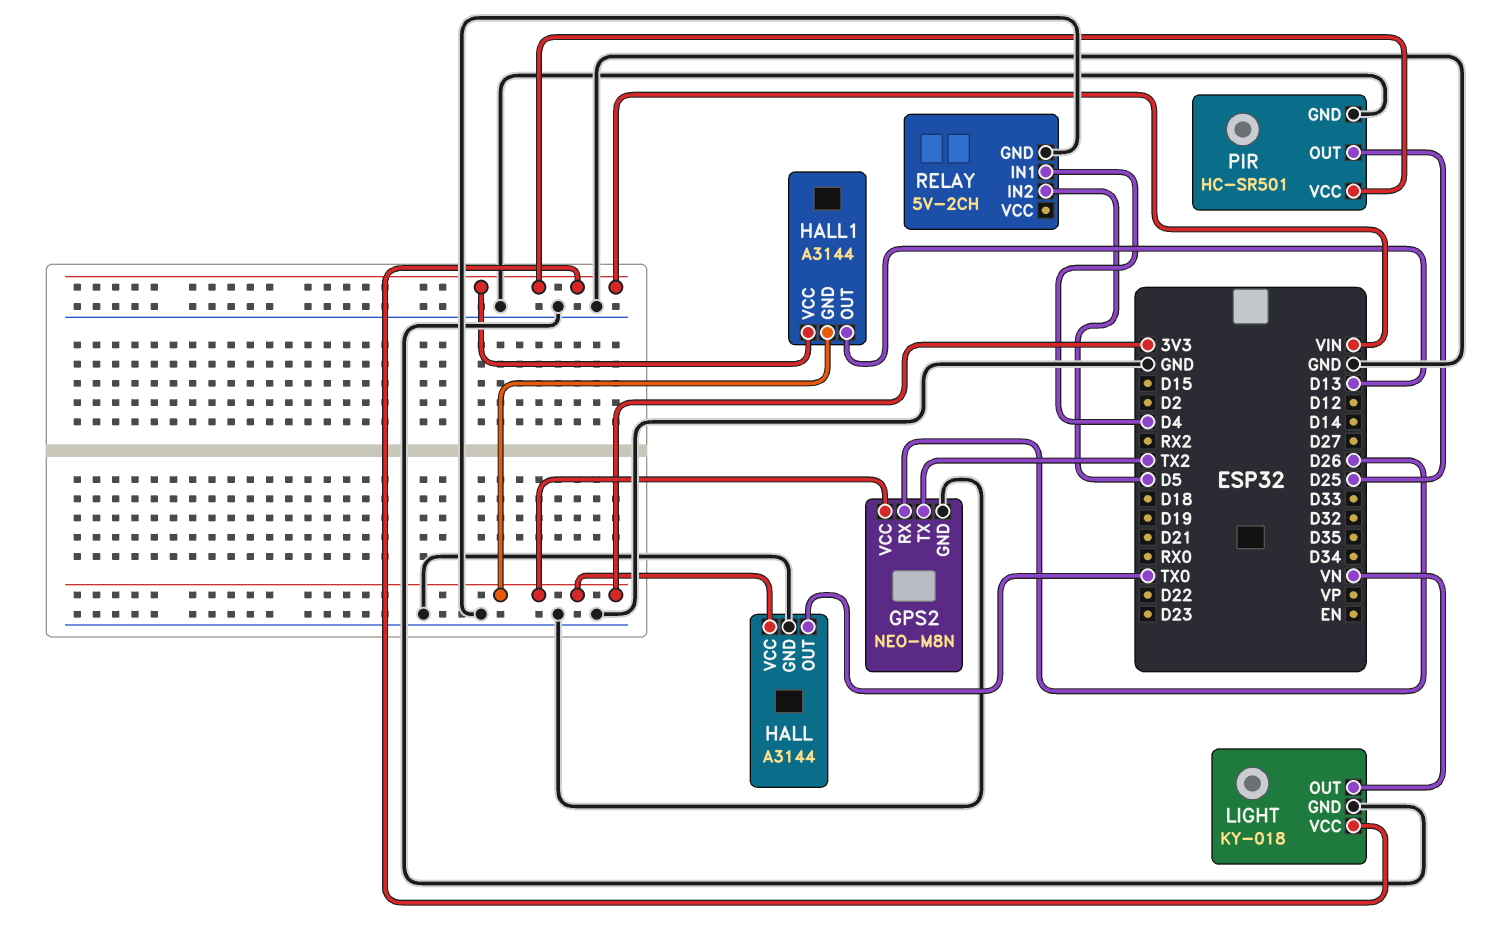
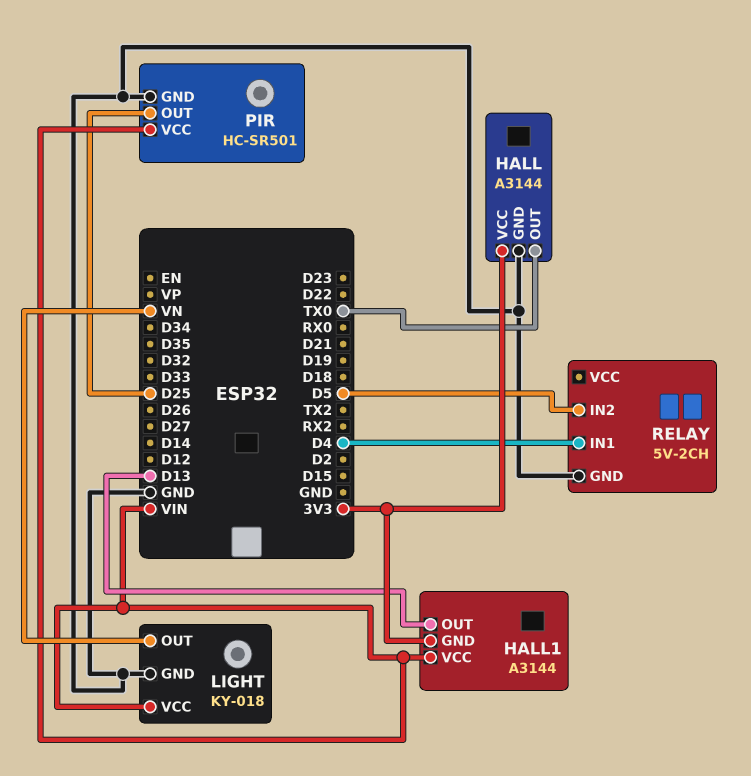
GPS2: NEO-M8N -> none
GPS2 pin GND: GND -> none
GPS2 pin RX: D26 -> none
GPS2 pin TX: TX2 -> none
GPS2 pin VCC: 3V3 -> none

